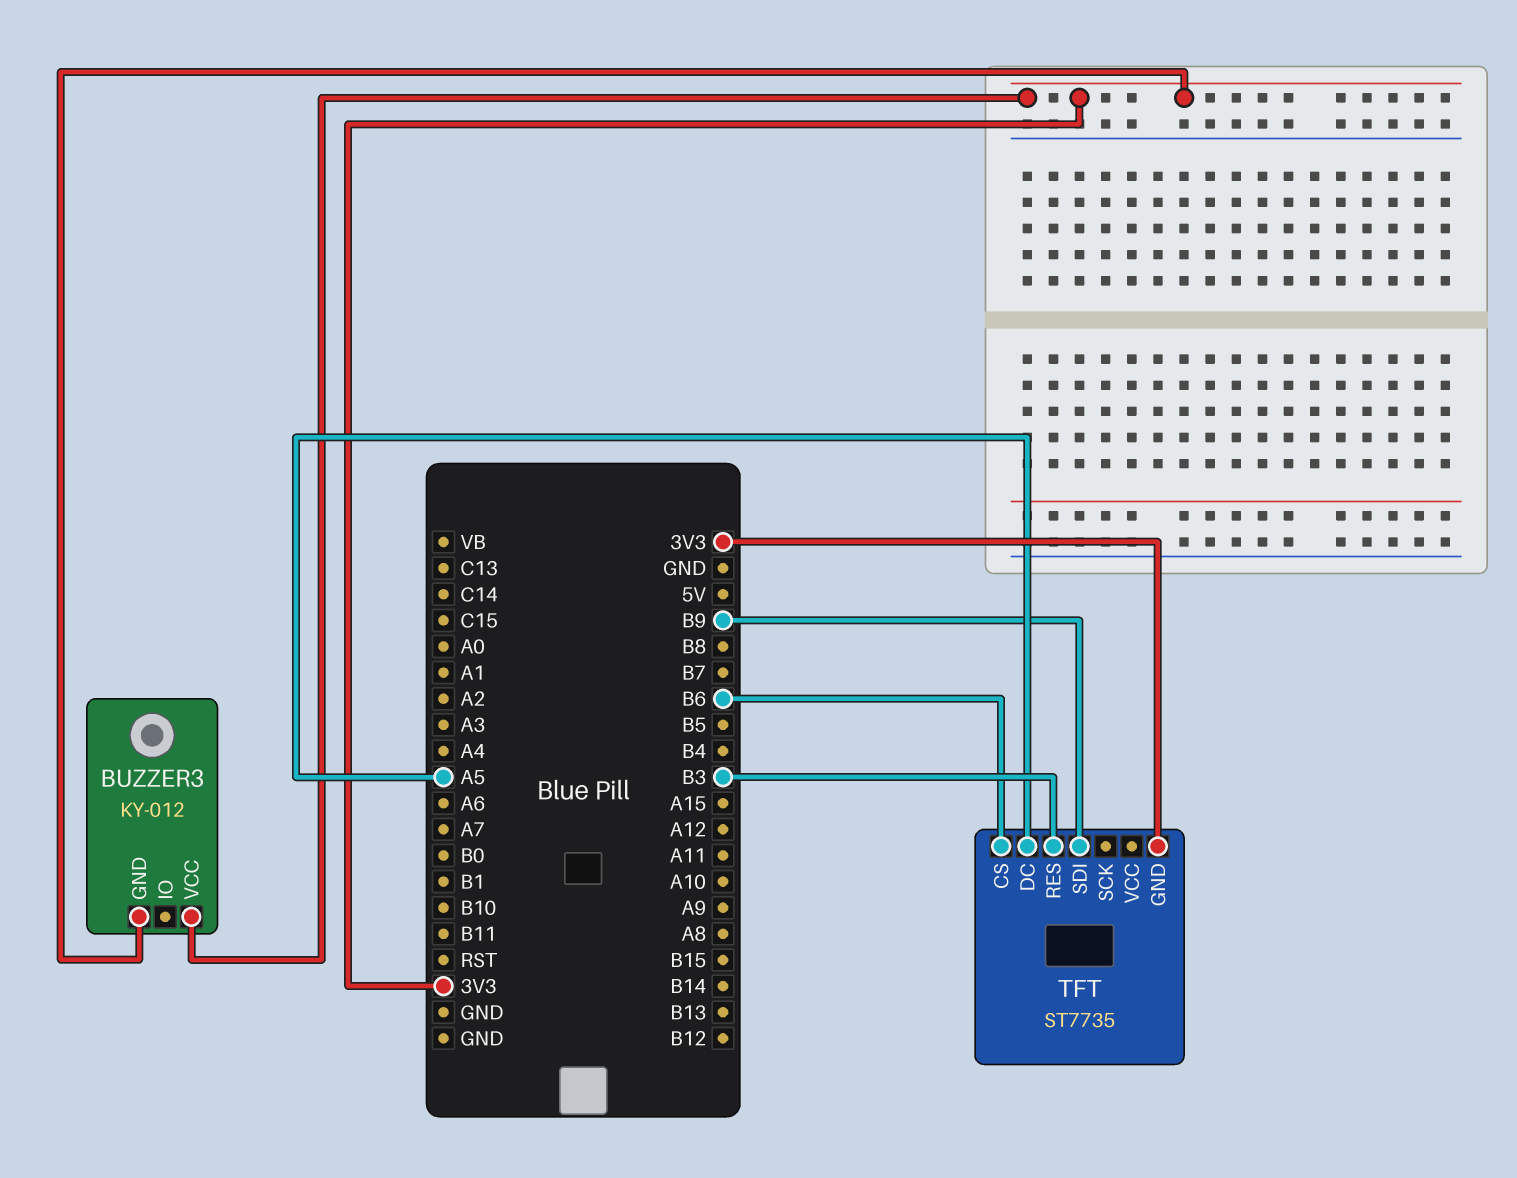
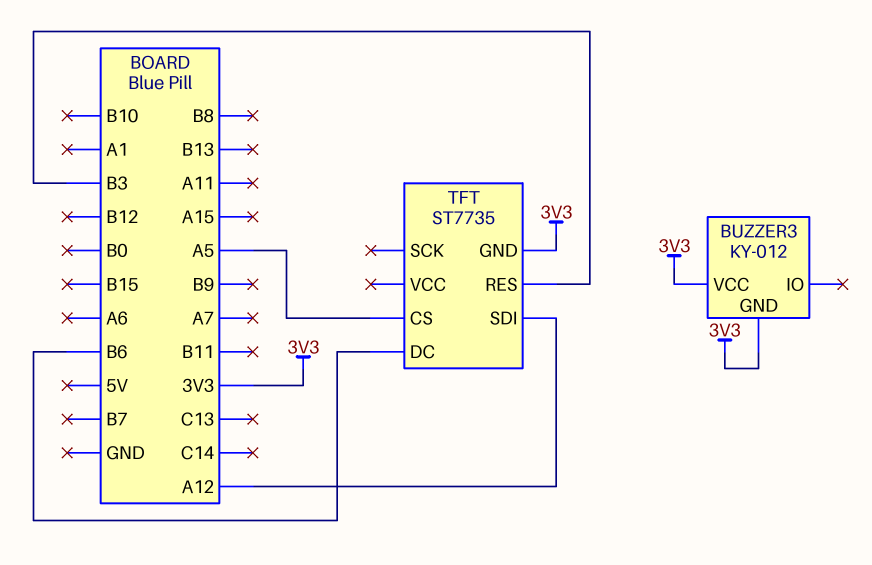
TFT pin CS: B6 -> A5
TFT pin DC: A5 -> B6
TFT pin SDI: B9 -> A12

